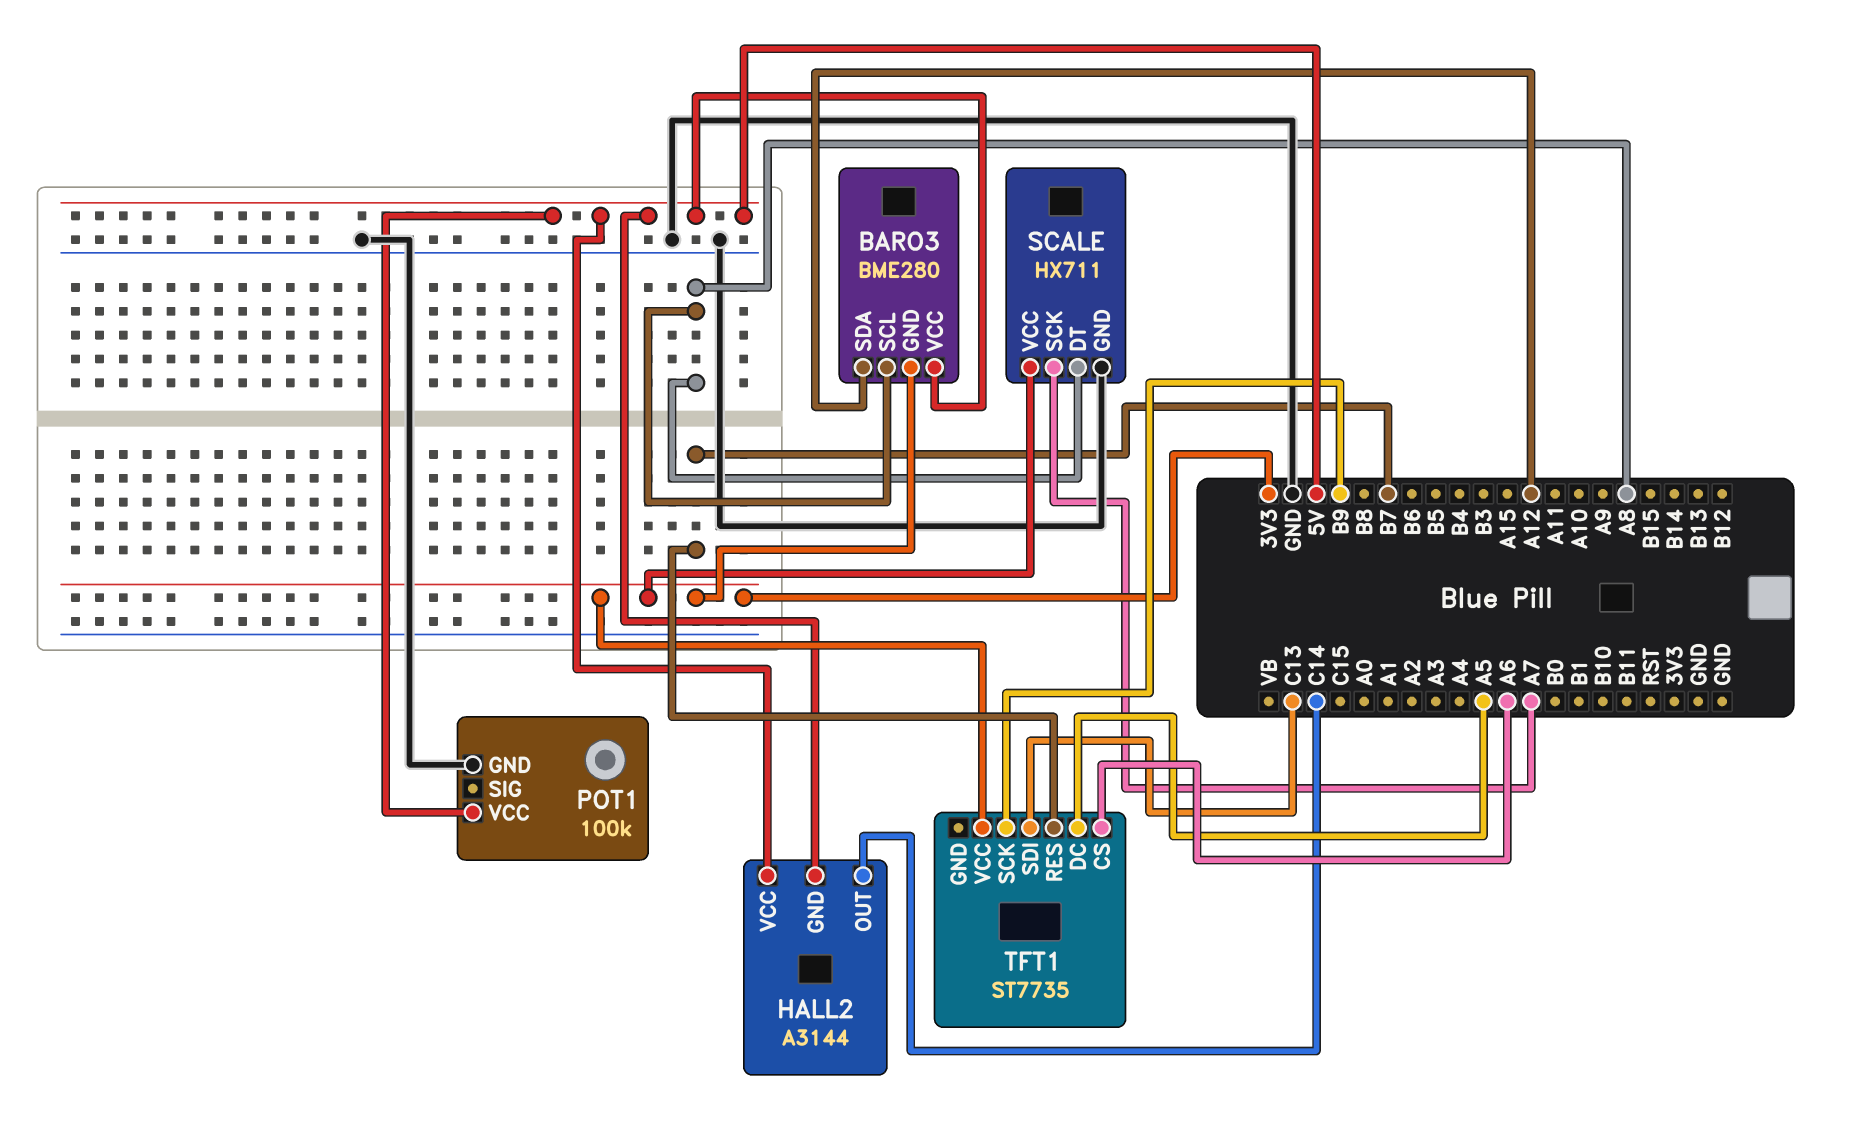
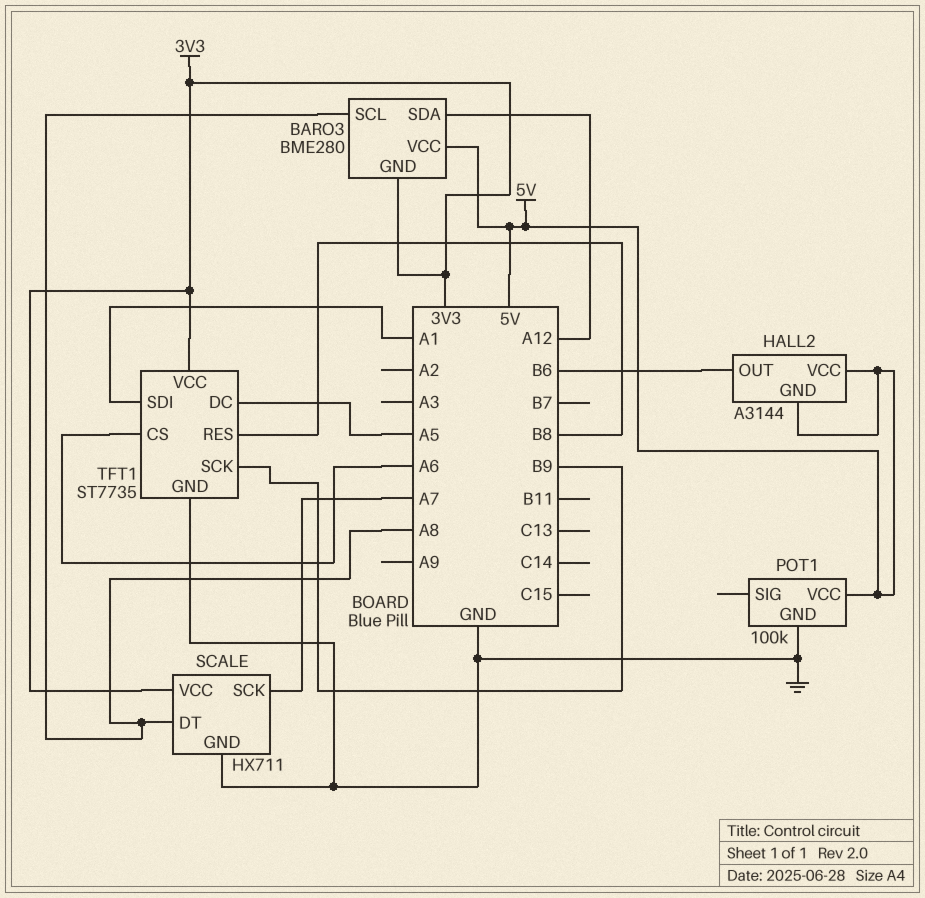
HALL2 pin OUT: C14 -> B6
TFT1 pin GND: none -> GND
TFT1 pin RES: B7 -> B8
TFT1 pin SDI: C13 -> A1

